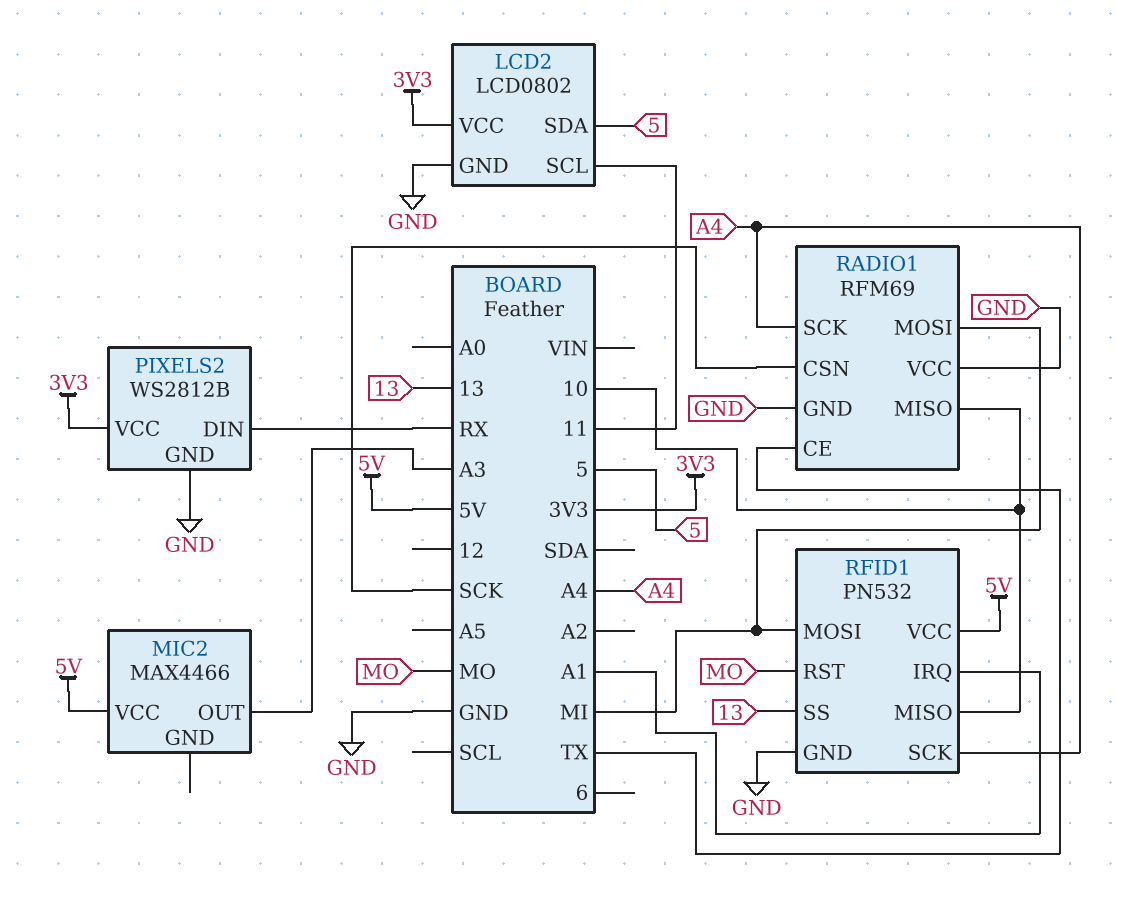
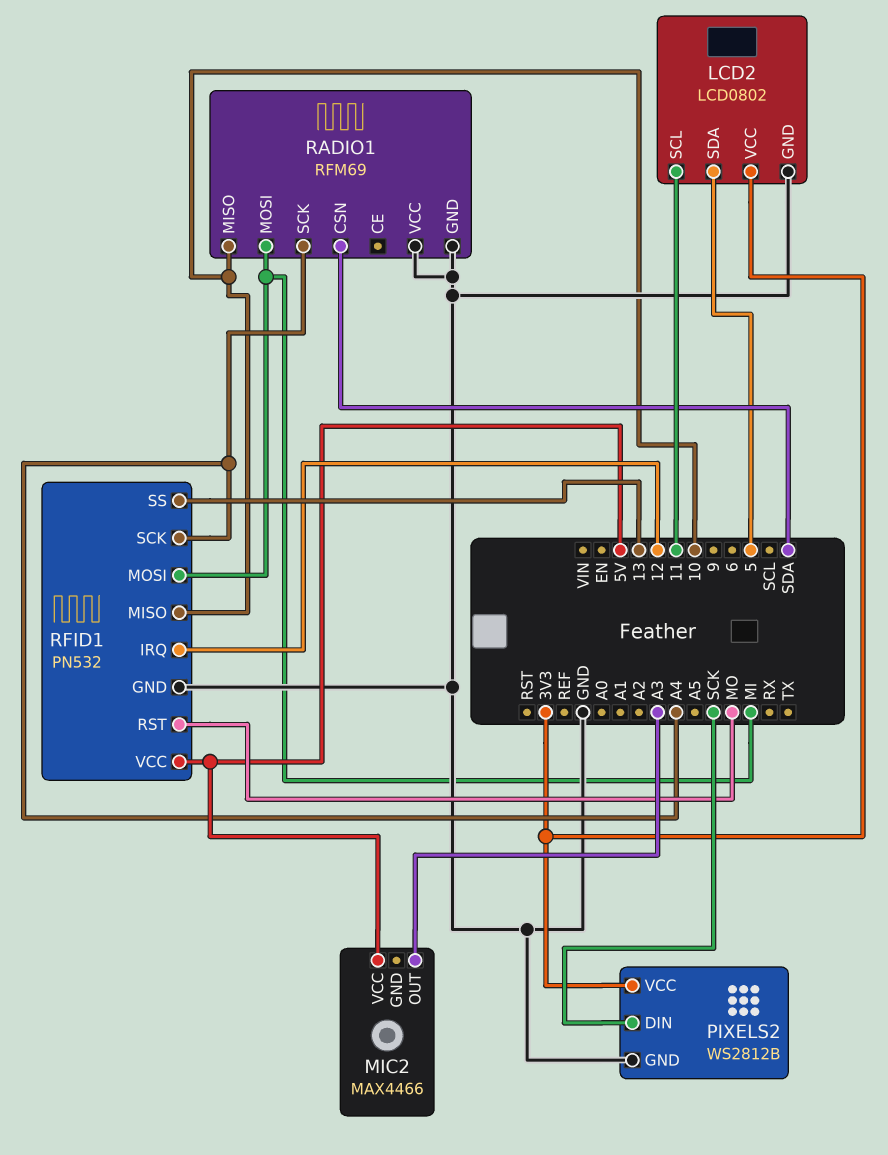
PIXELS2 pin DIN: RX -> SCK
RADIO1 pin CE: TX -> none
RADIO1 pin CSN: SCK -> SDA
RFID1 pin IRQ: A1 -> 12

